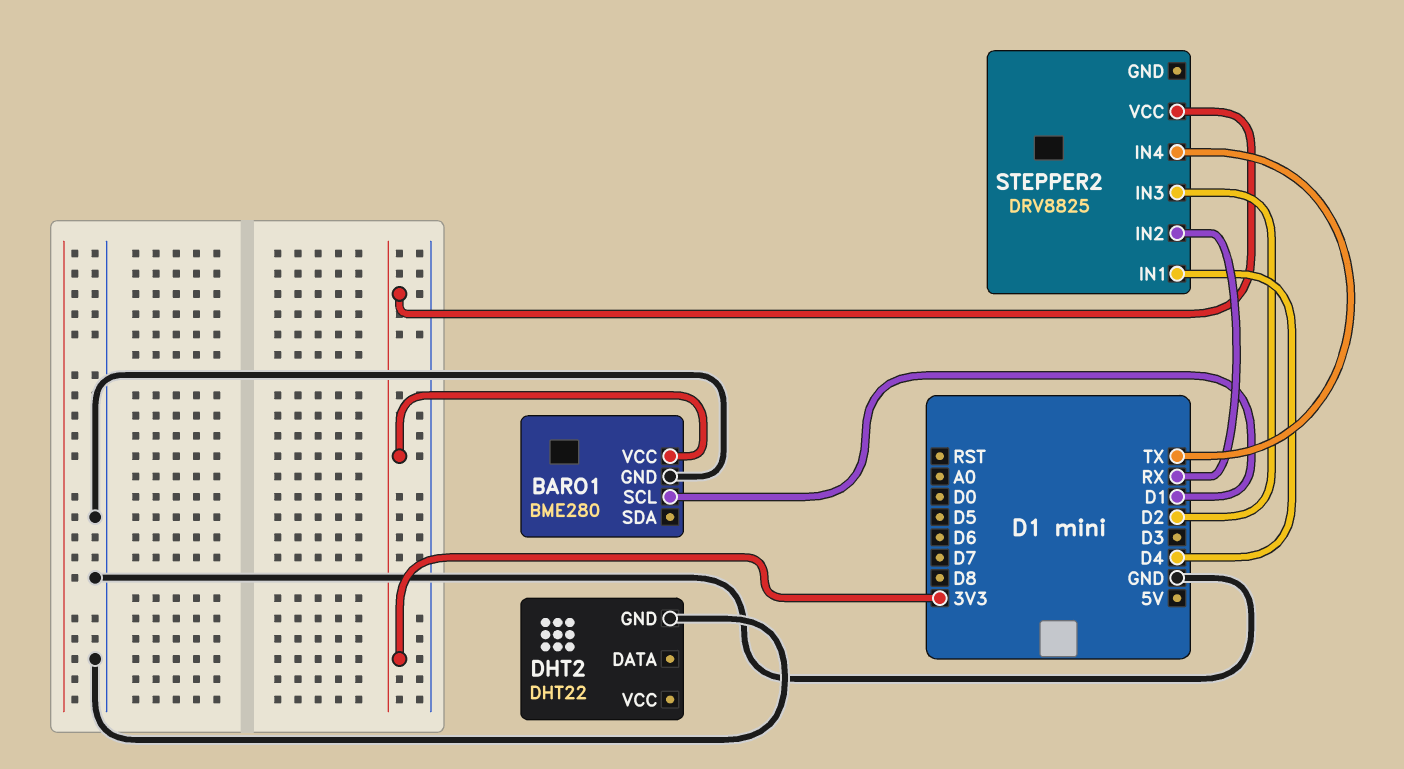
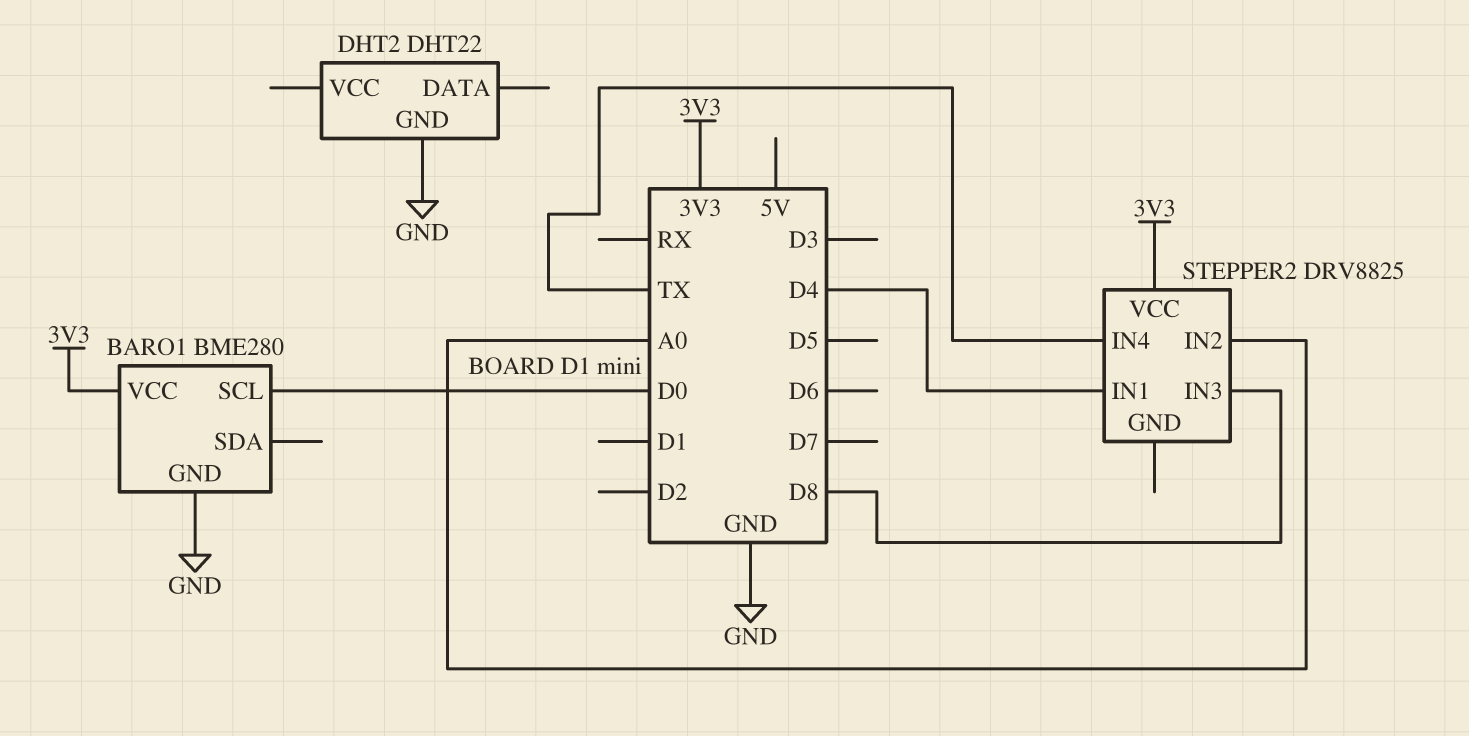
BARO1 pin SCL: D1 -> D0
STEPPER2 pin IN2: RX -> A0
STEPPER2 pin IN3: D2 -> D8

